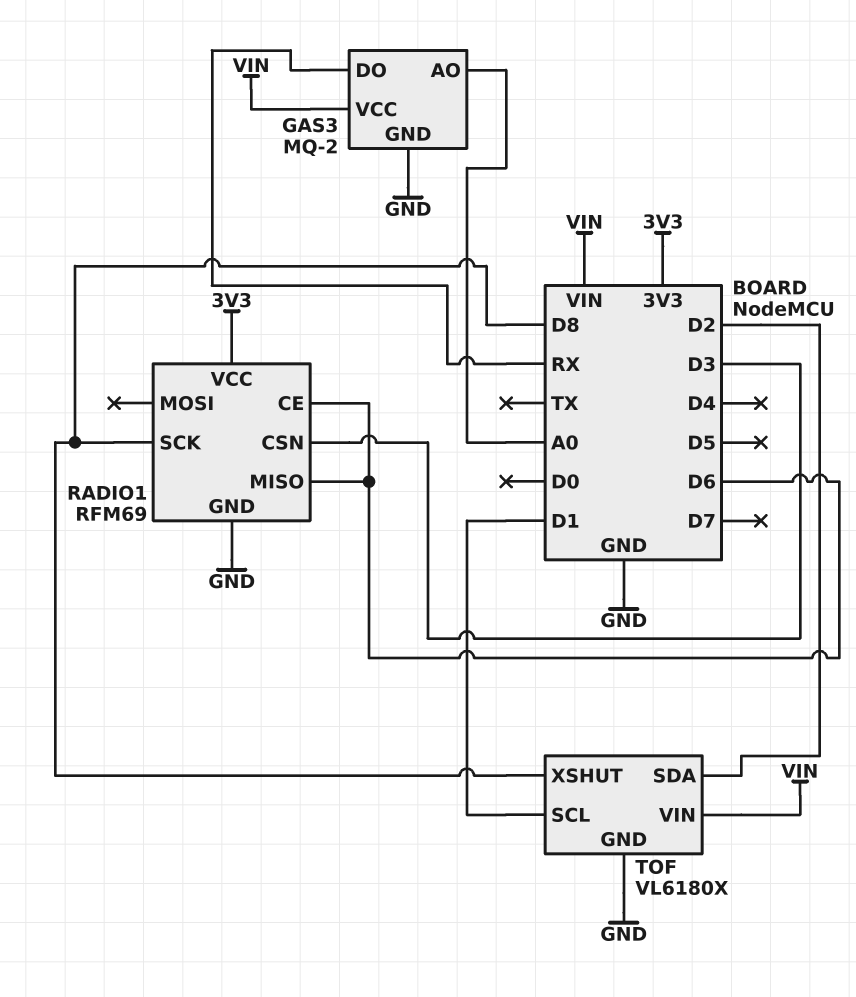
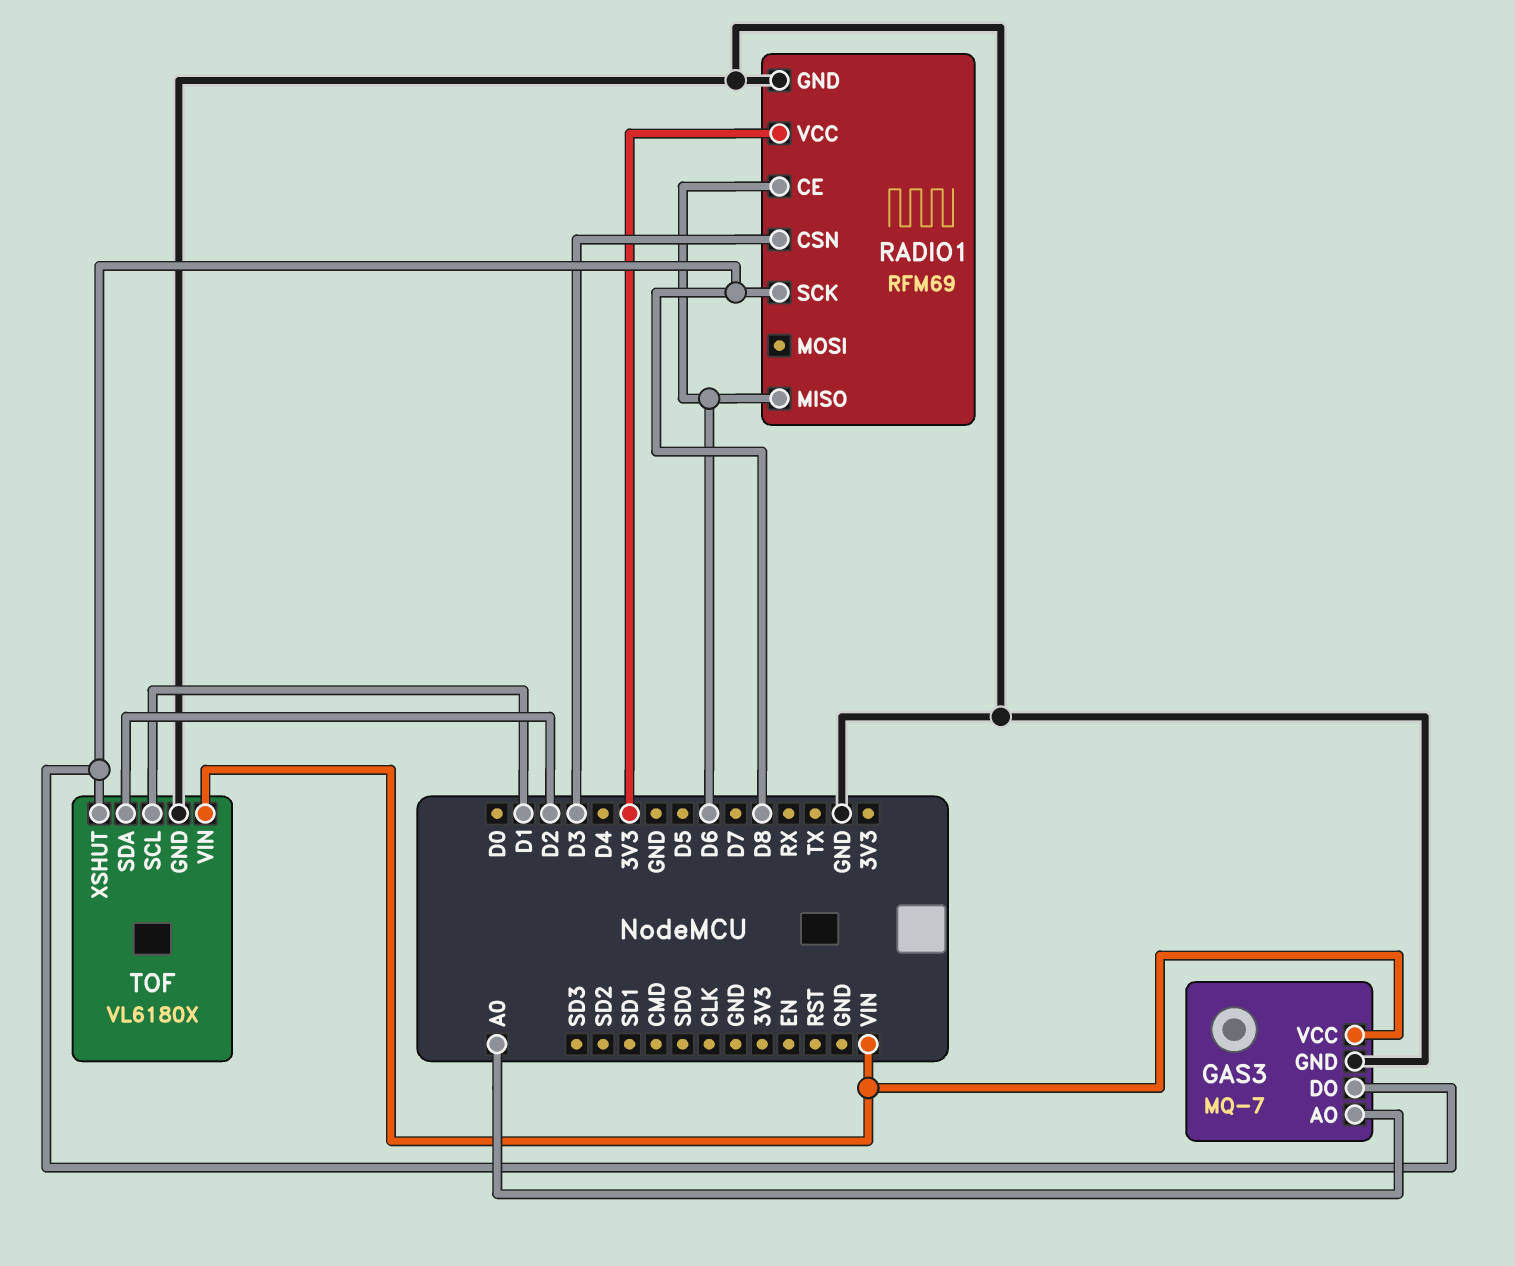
GAS3: MQ-2 -> MQ-7
GAS3 pin DO: RX -> D8

